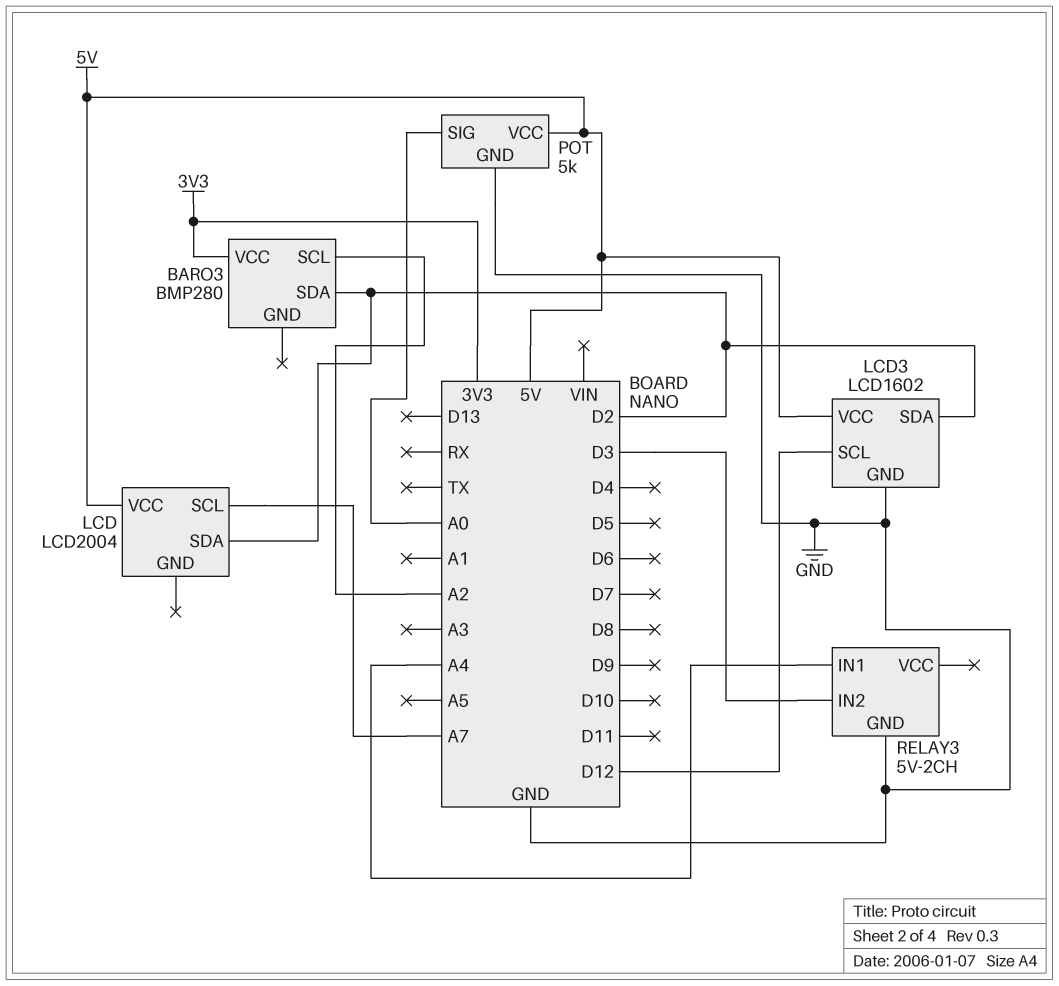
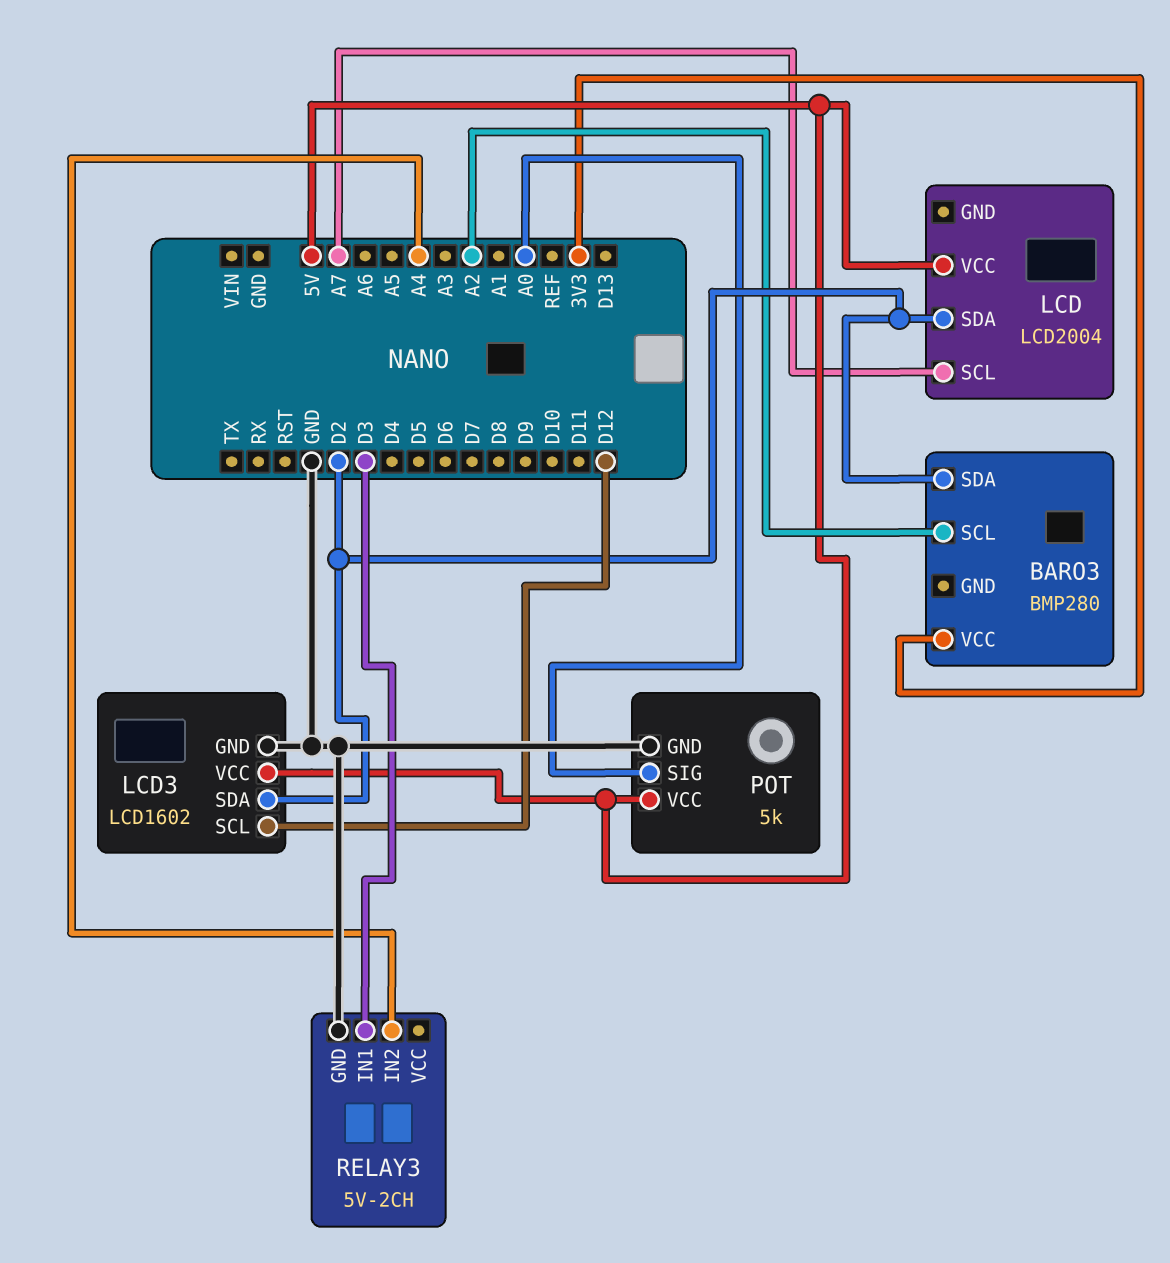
RELAY3 pin IN1: A4 -> D3
RELAY3 pin IN2: D3 -> A4

